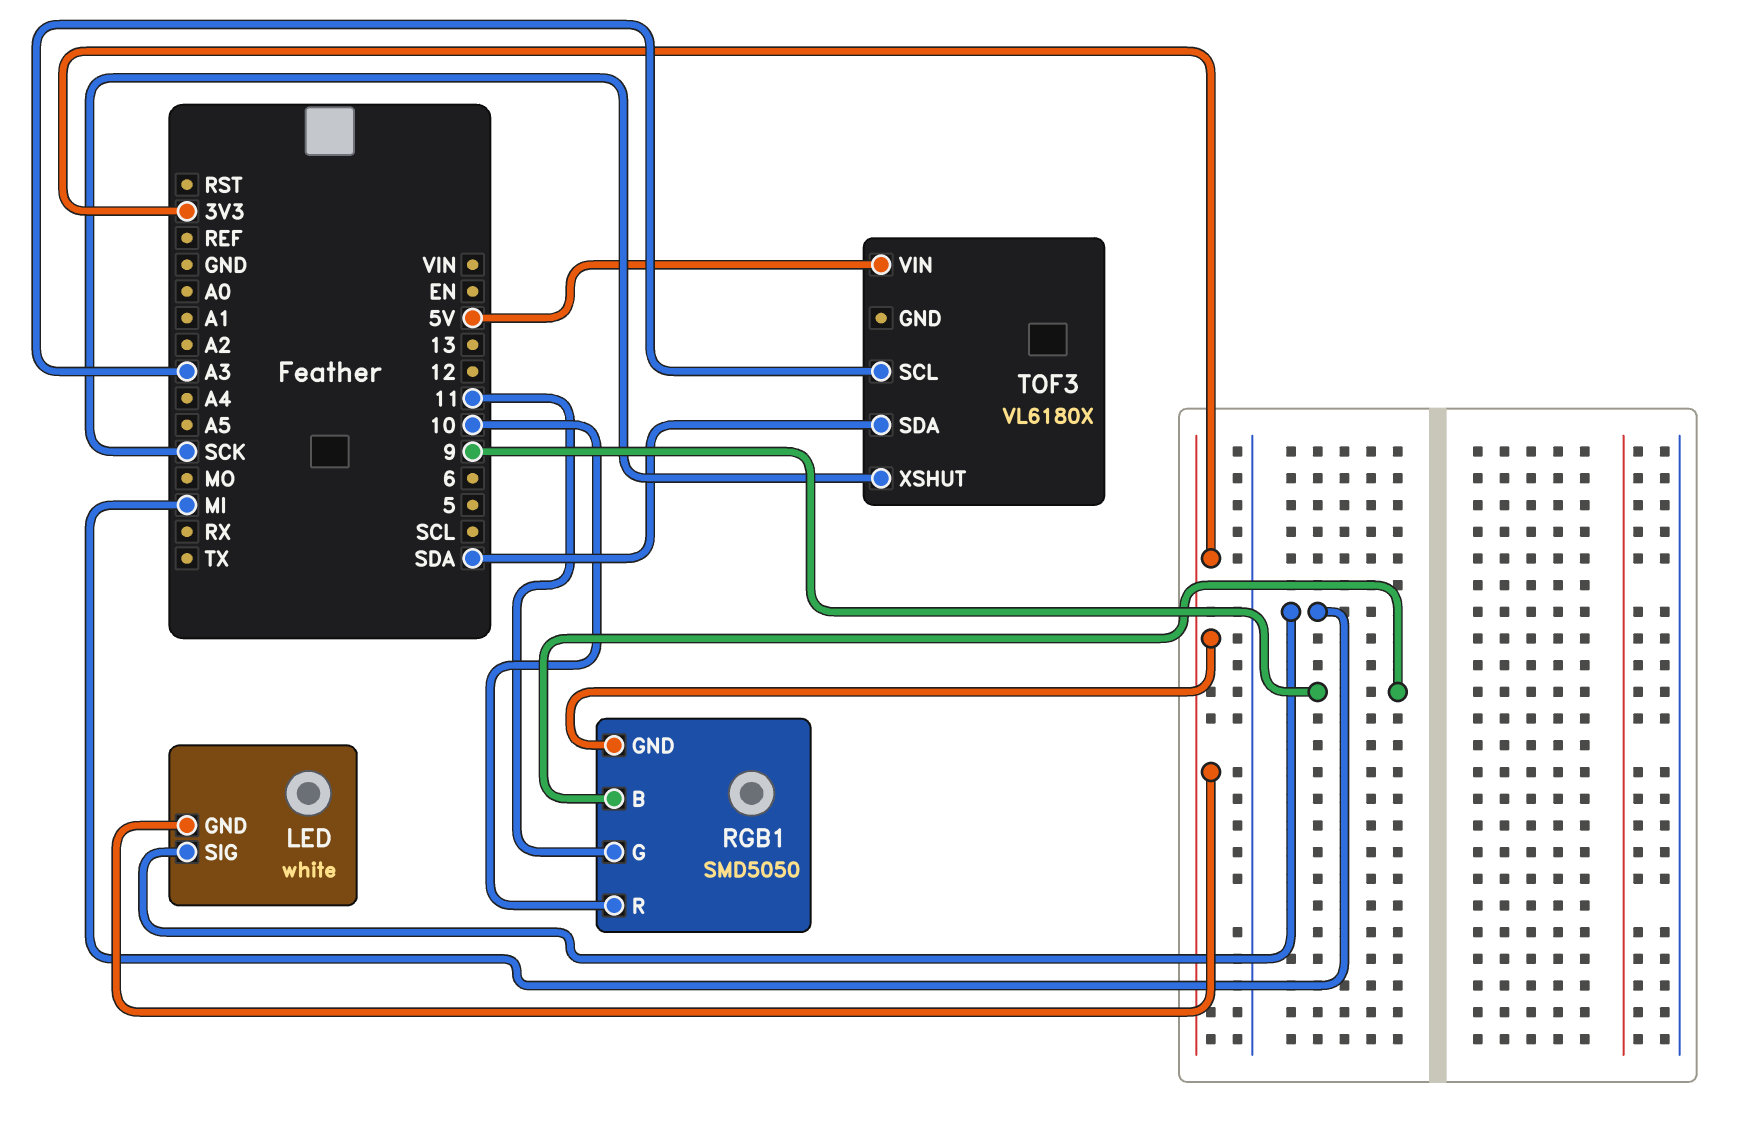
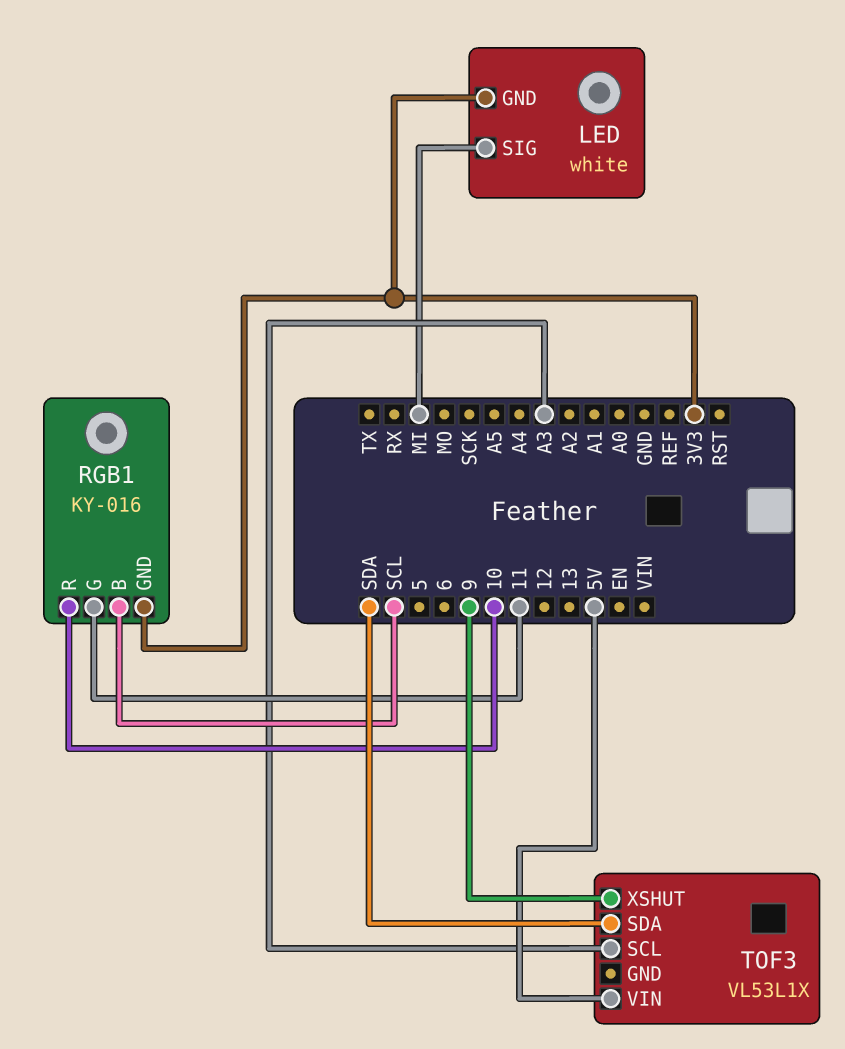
RGB1: SMD5050 -> KY-016
RGB1 pin B: 9 -> SCL
TOF3: VL6180X -> VL53L1X
TOF3 pin XSHUT: SCK -> 9

